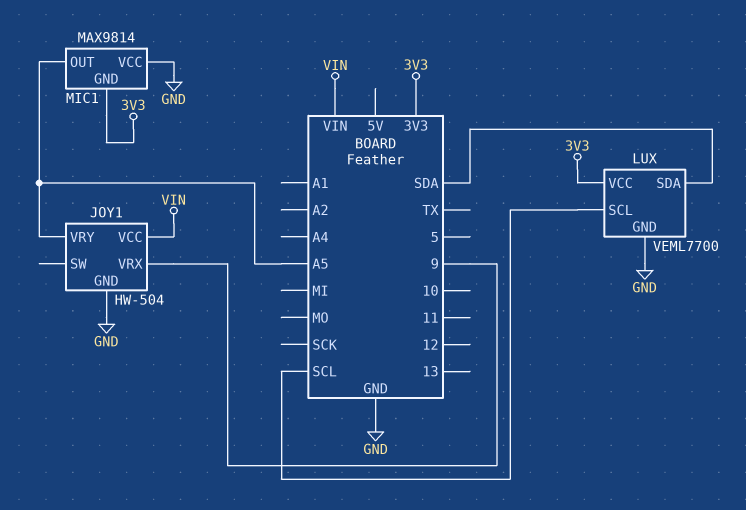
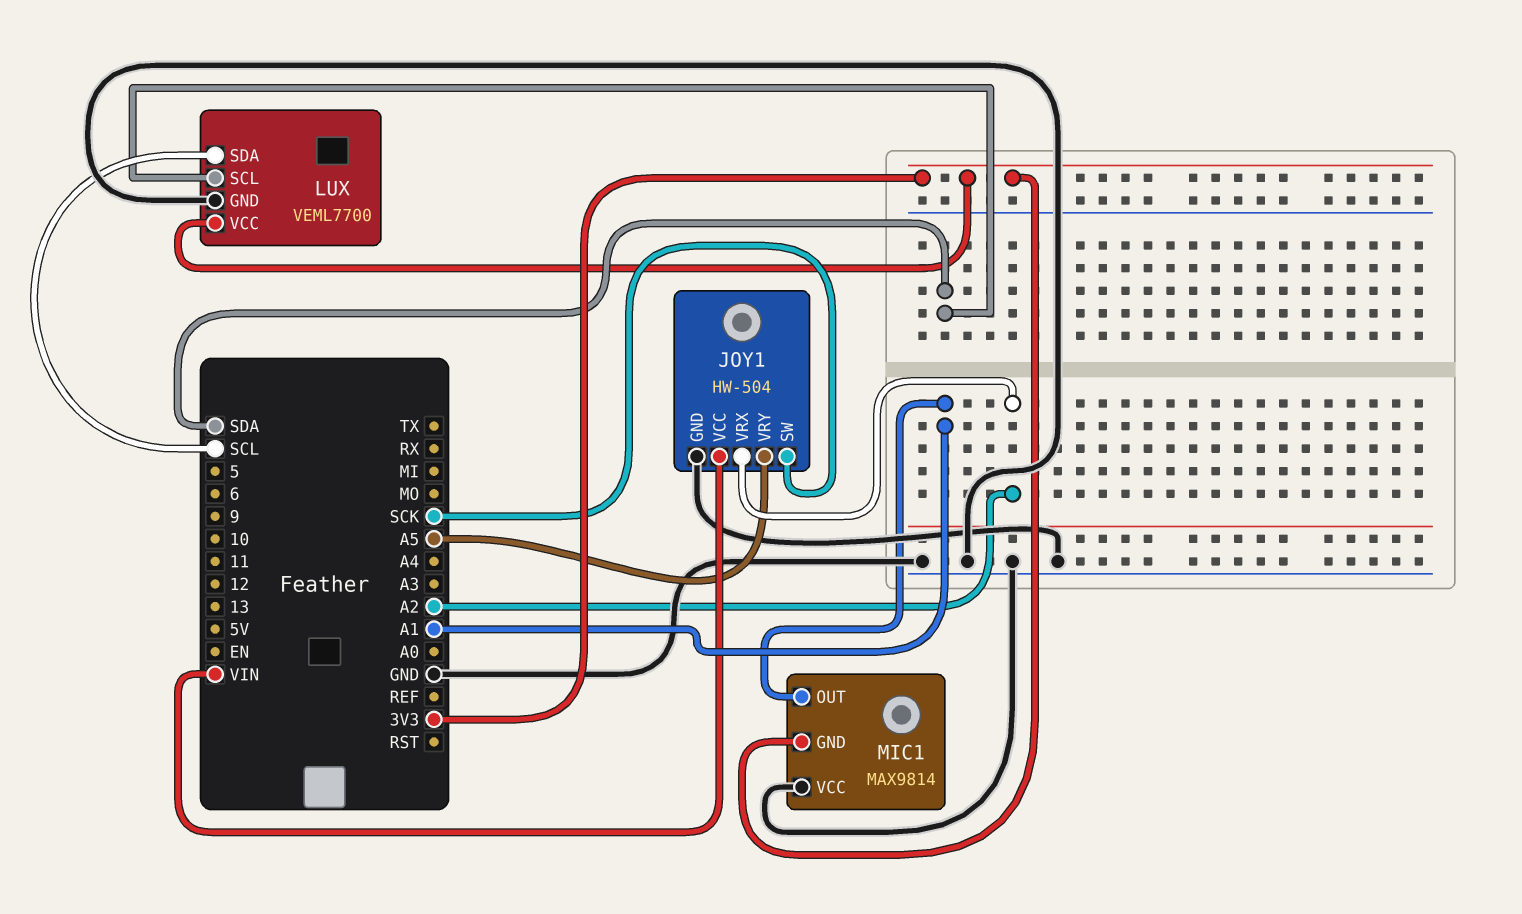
JOY1 pin SW: none -> SCK
JOY1 pin VRX: 9 -> A2
LUX pin SCL: SCL -> SDA
LUX pin SDA: SDA -> SCL
MIC1 pin OUT: A5 -> A1

